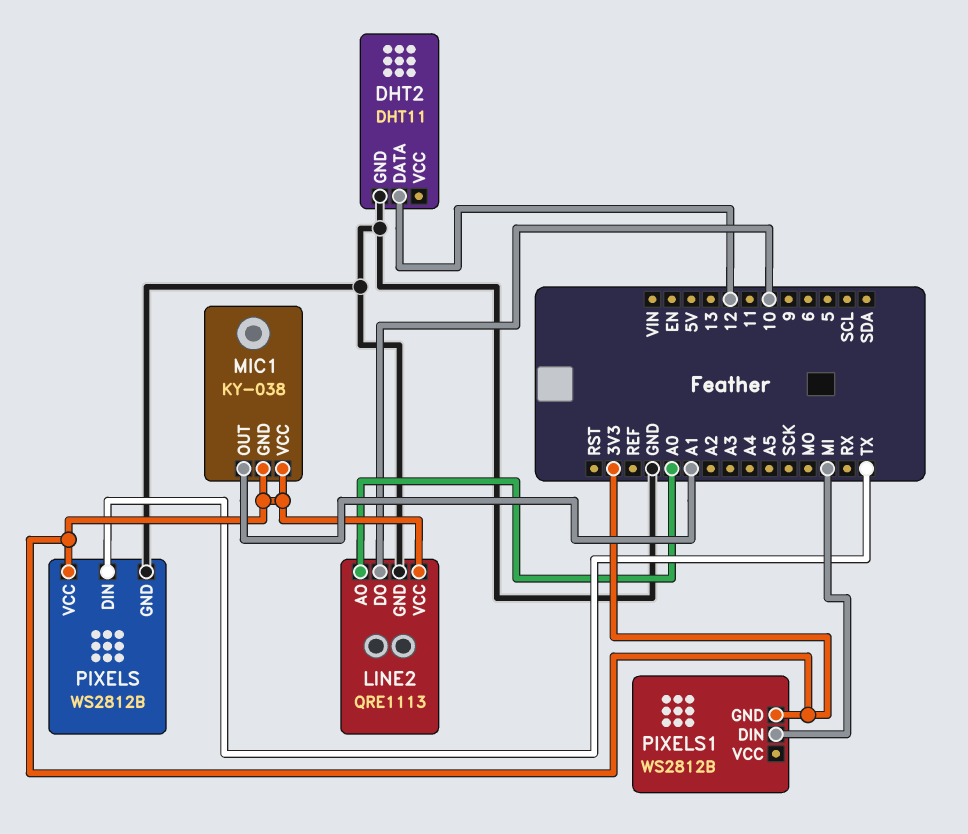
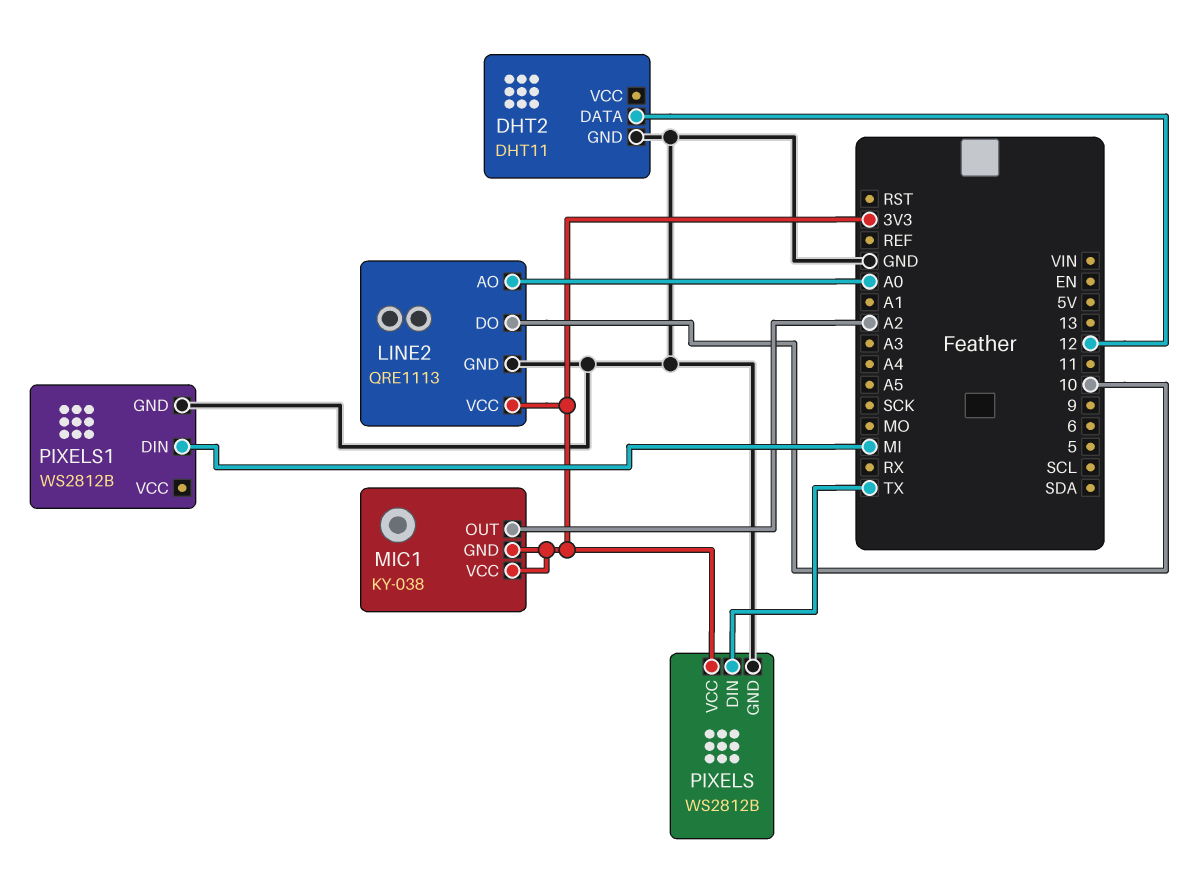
MIC1 pin OUT: A1 -> A2
PIXELS1 pin GND: 3V3 -> GND

